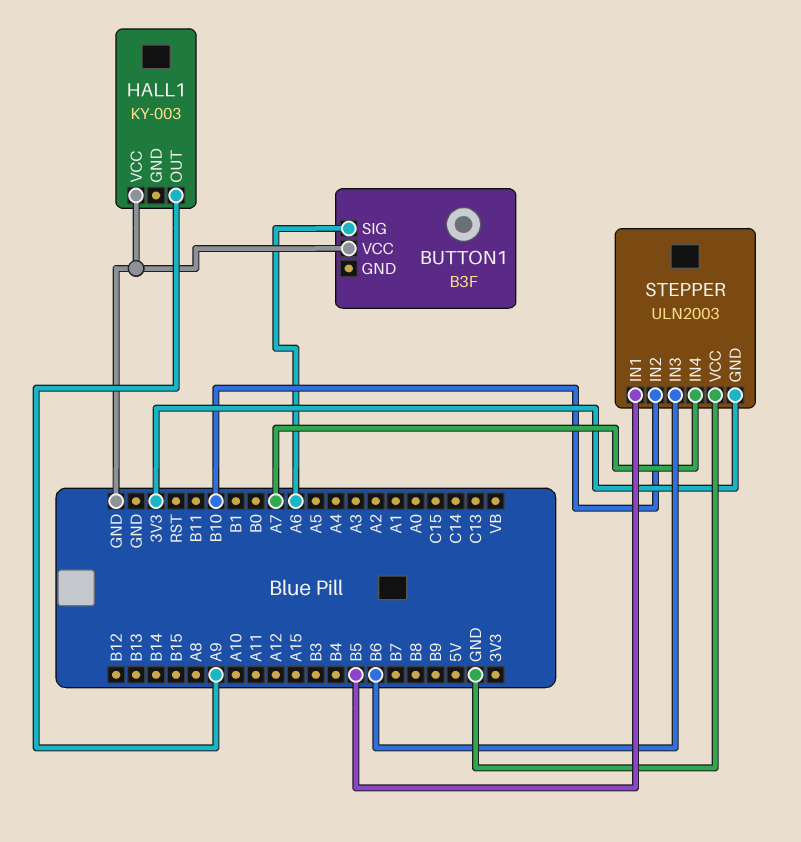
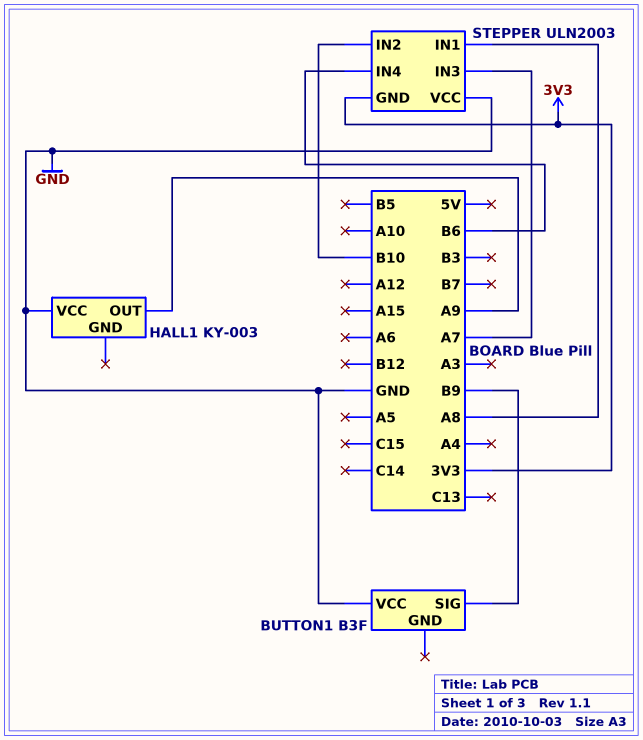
BUTTON1 pin SIG: A6 -> B9
STEPPER pin IN1: B5 -> A8
STEPPER pin IN3: B6 -> A7
STEPPER pin IN4: A7 -> B6

